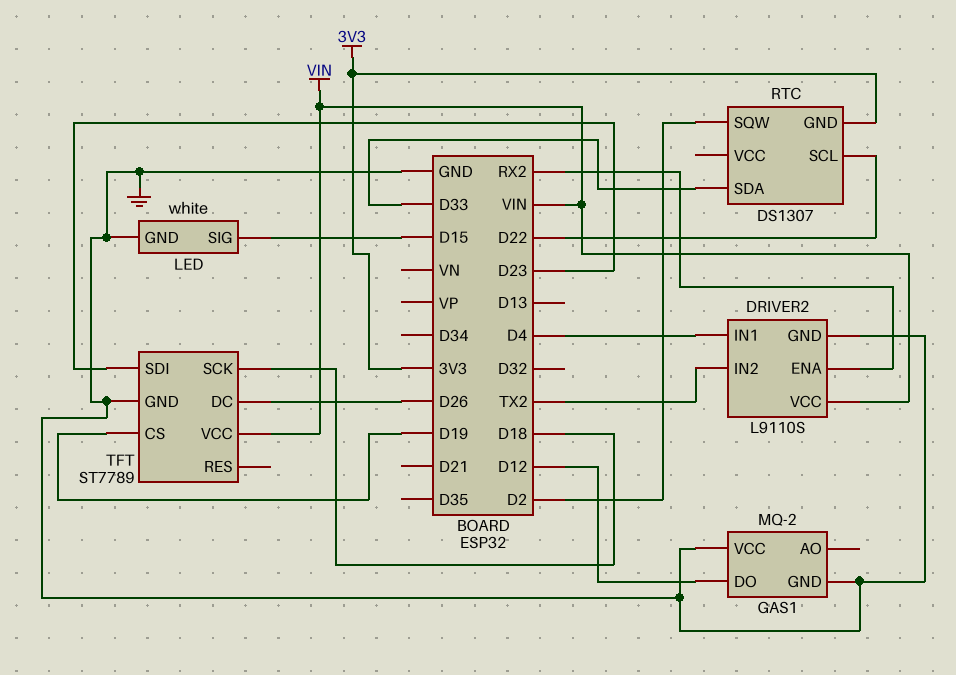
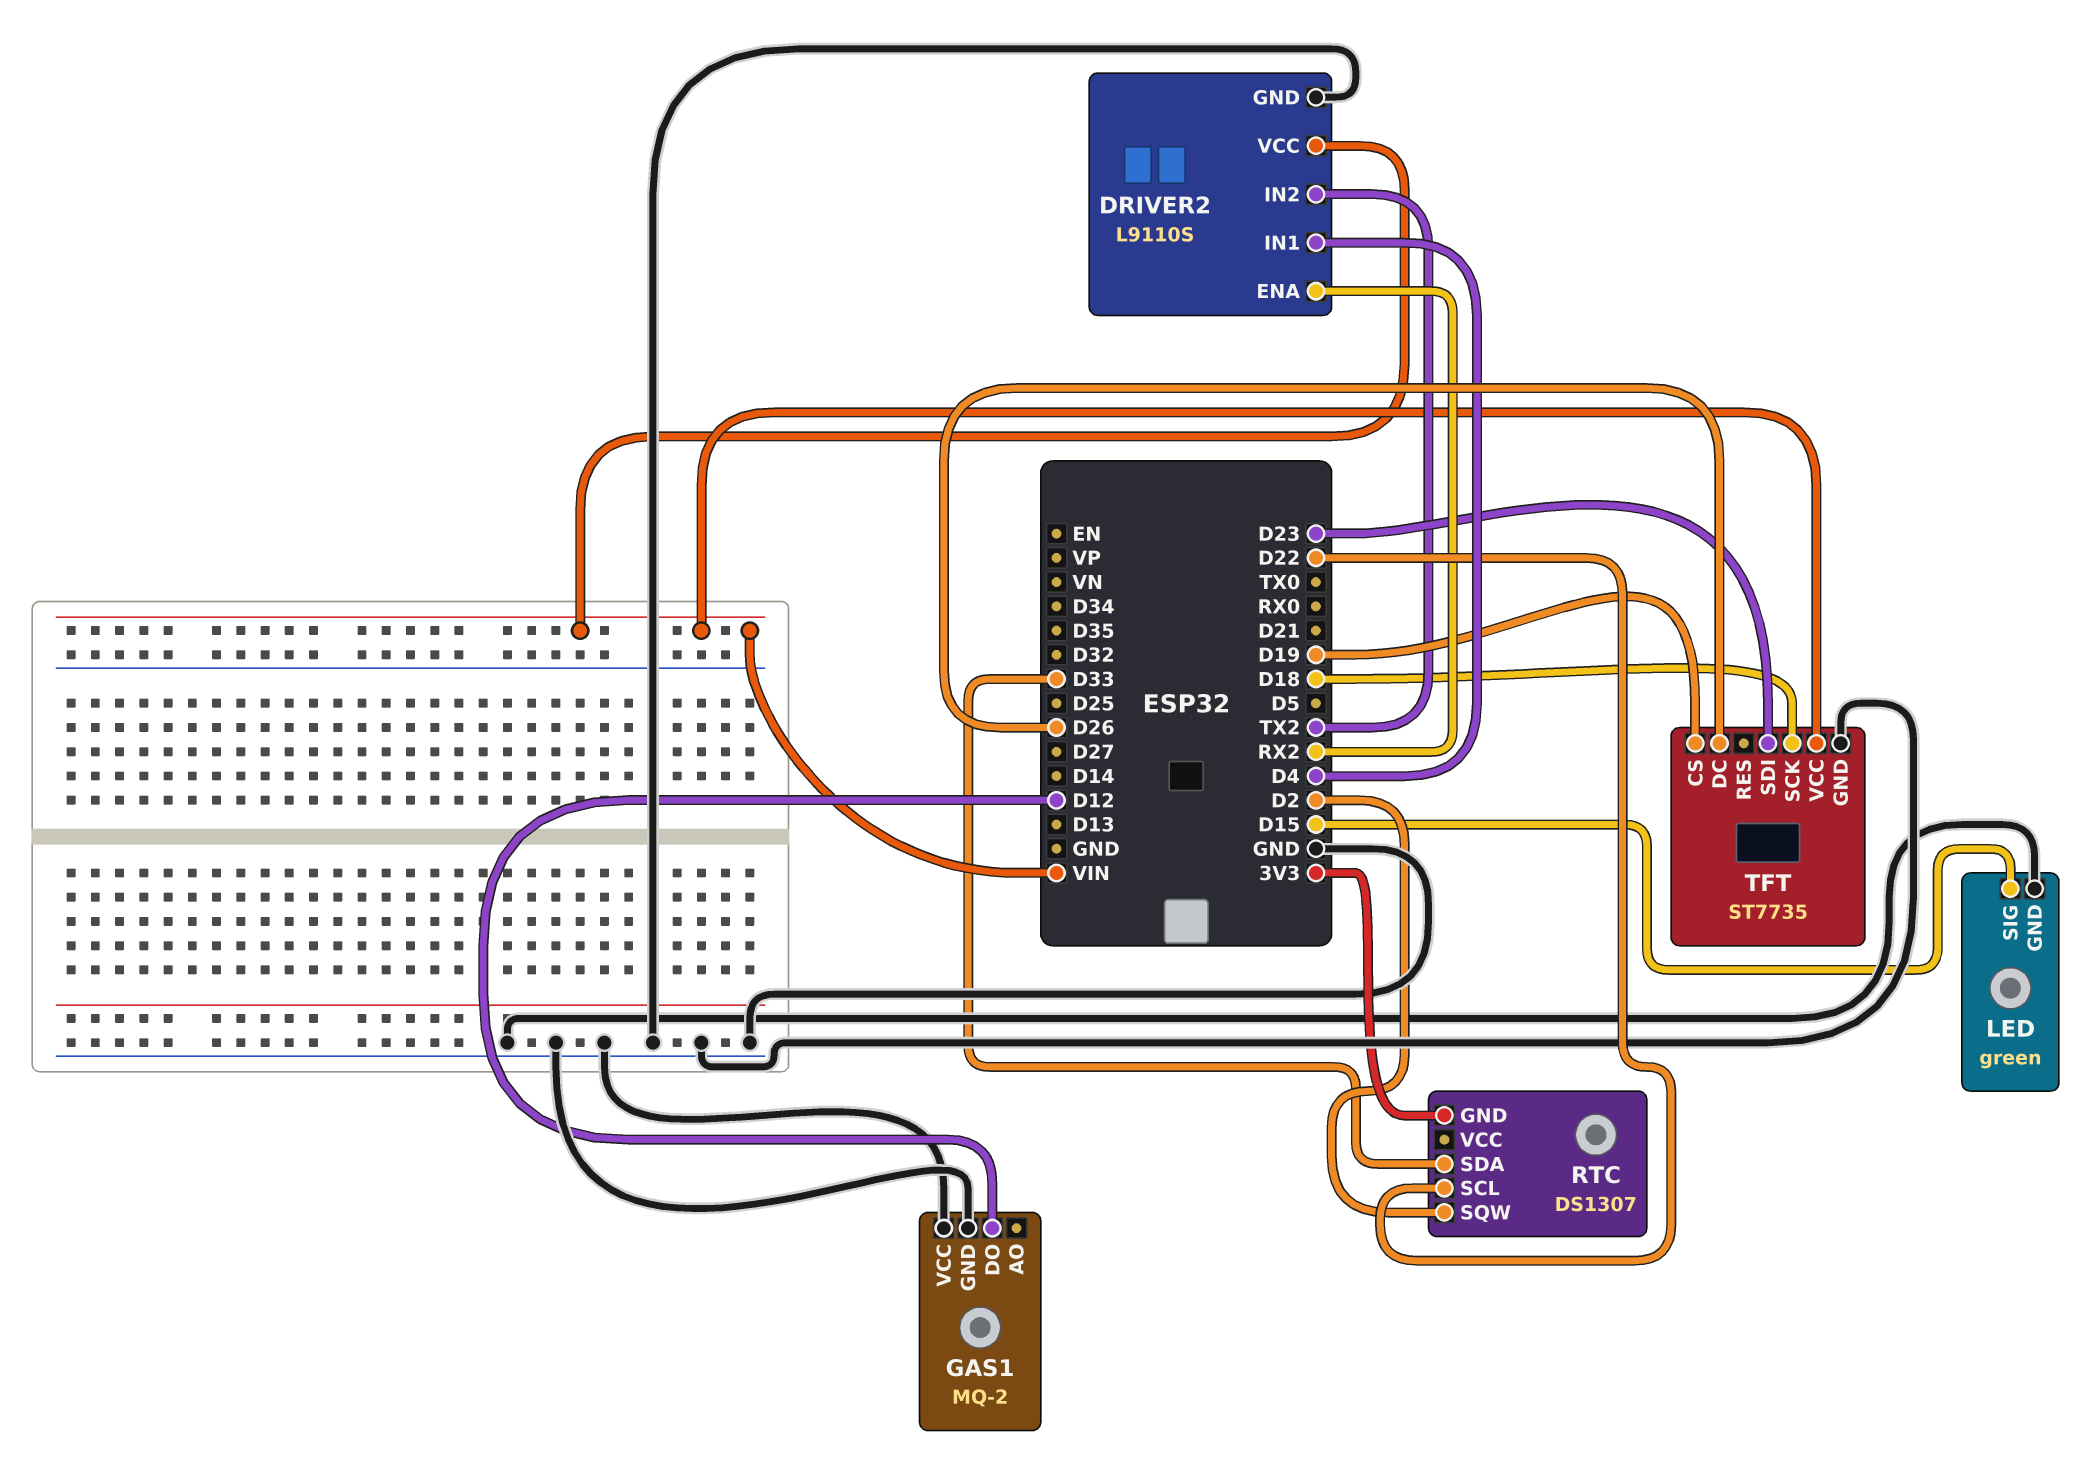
LED: white -> green
TFT: ST7789 -> ST7735

